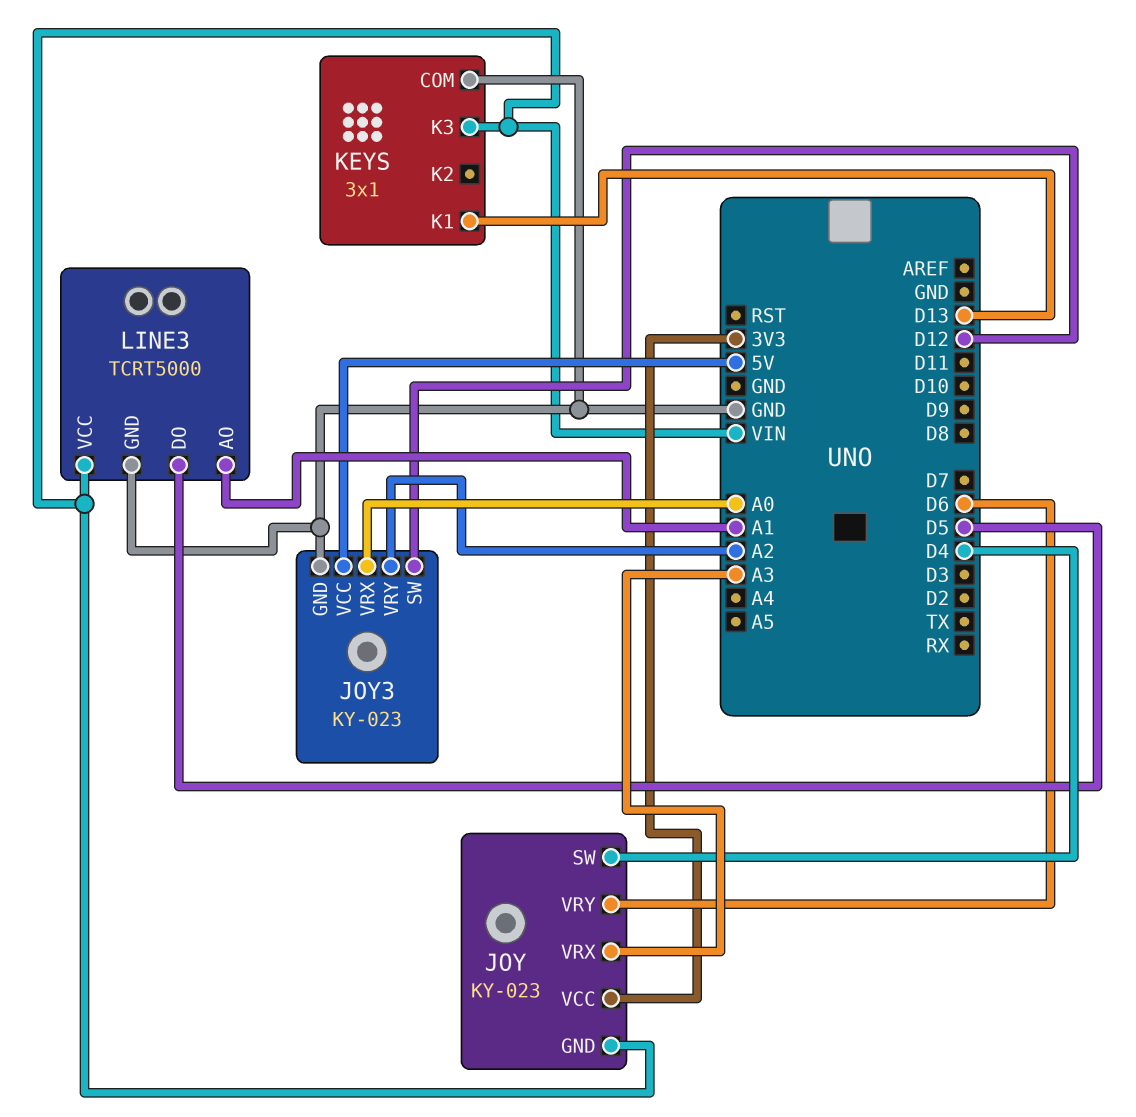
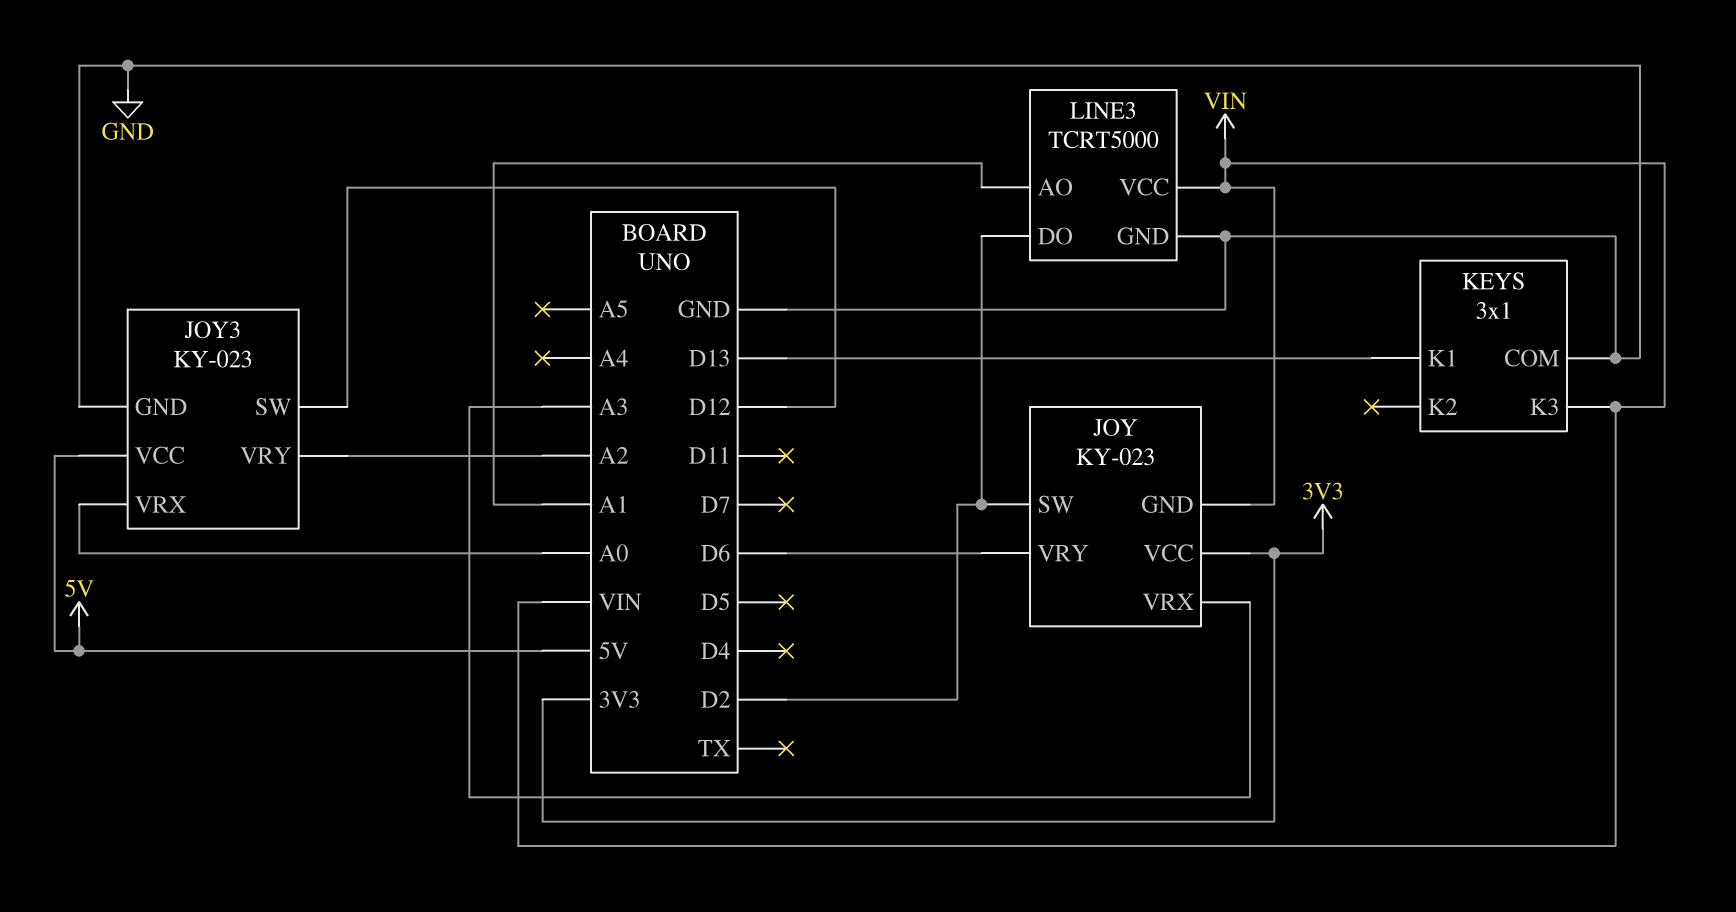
JOY pin SW: D4 -> D2
LINE3 pin DO: D5 -> D2

